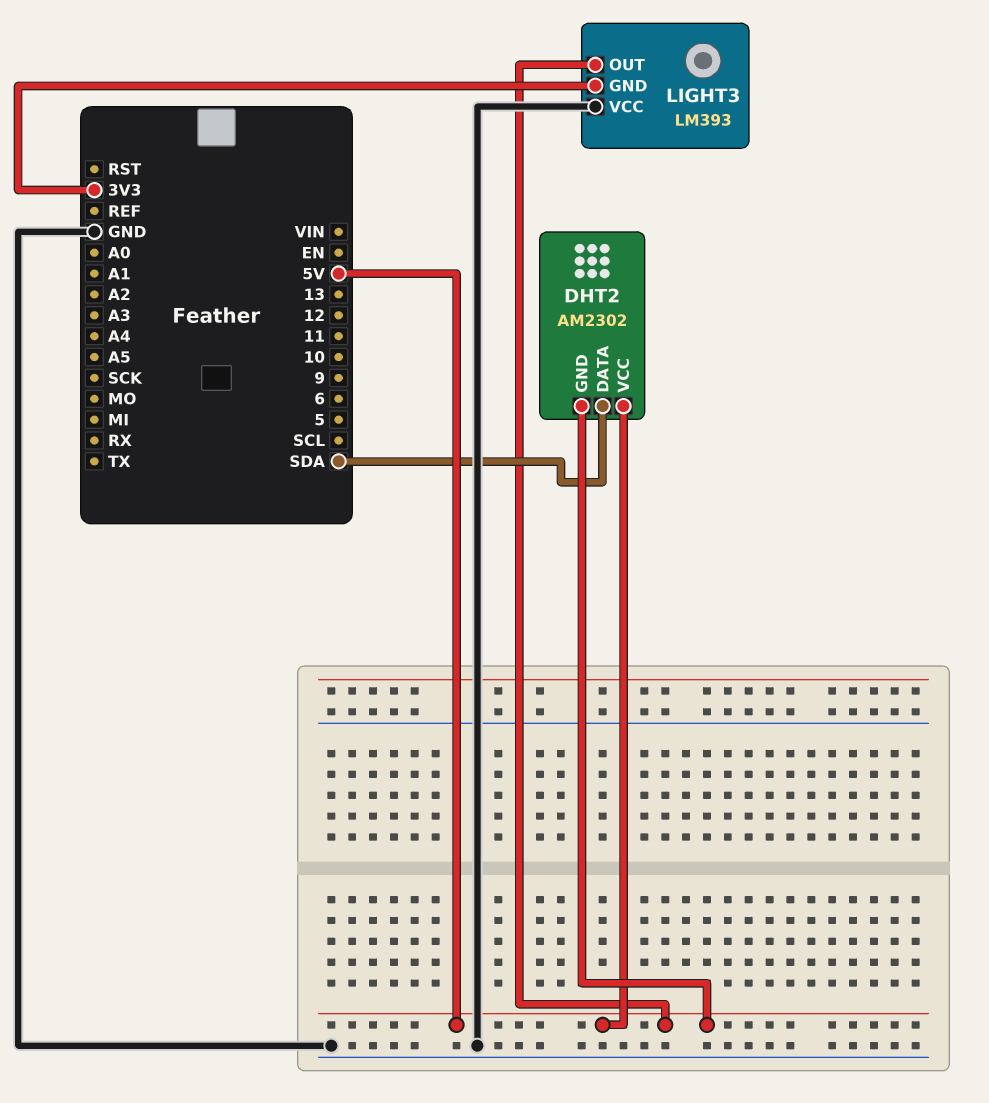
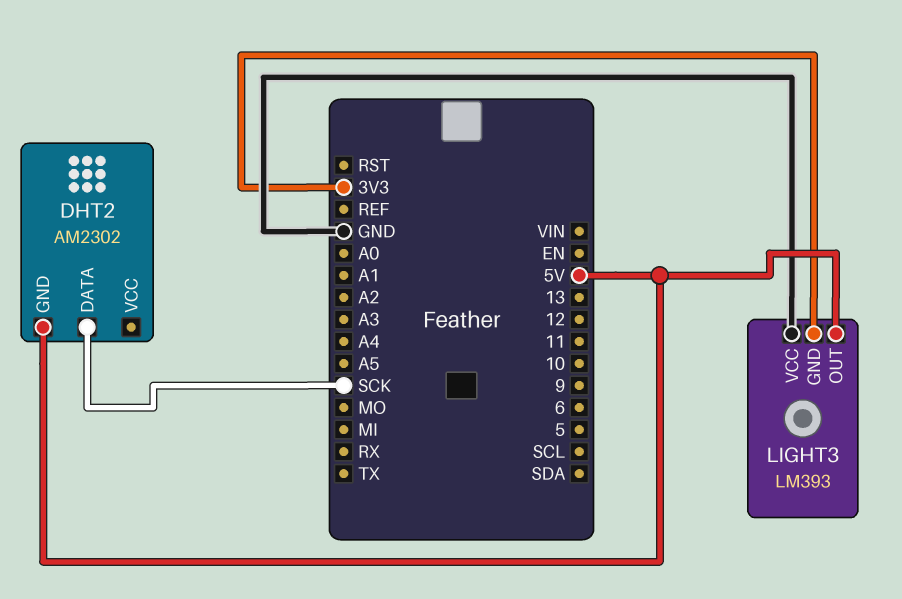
DHT2 pin DATA: SDA -> SCK
DHT2 pin VCC: 5V -> none

